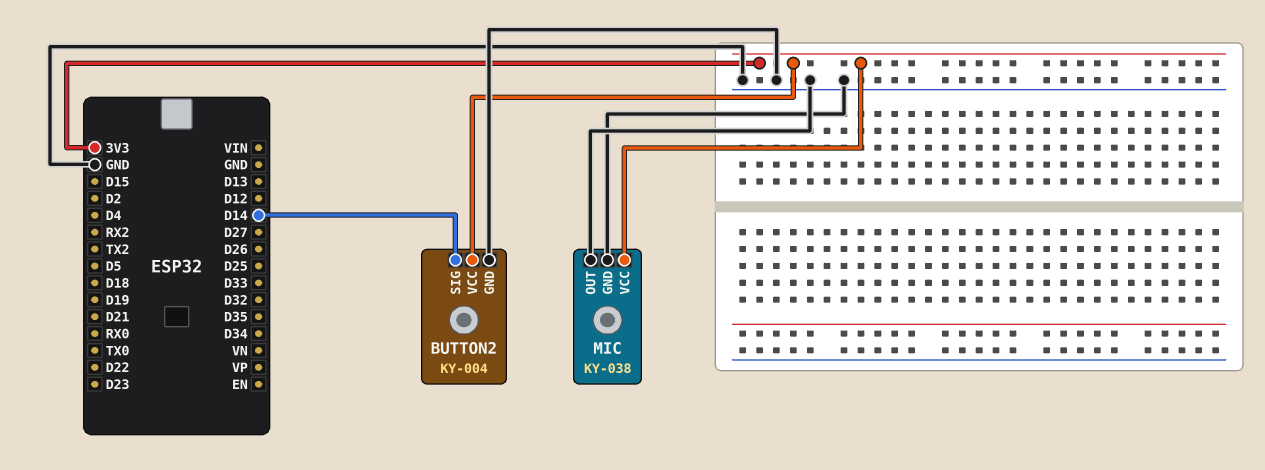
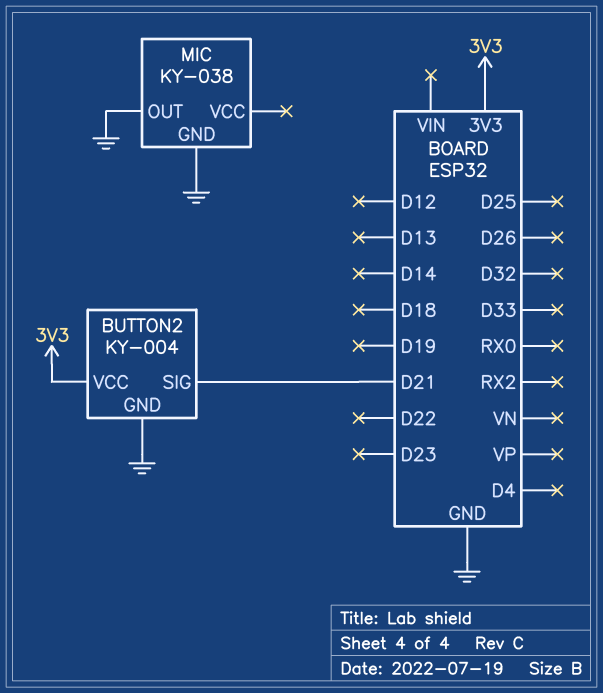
BUTTON2 pin SIG: D14 -> D21
MIC pin VCC: 3V3 -> none

